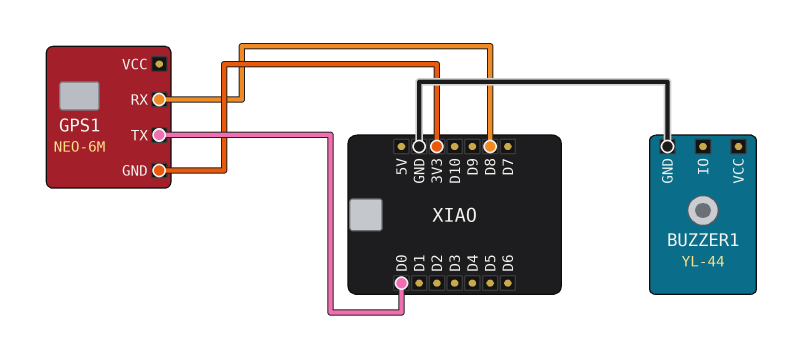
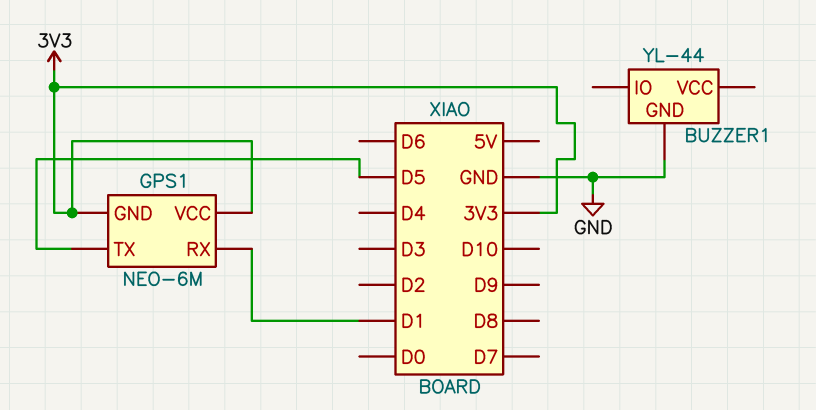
GPS1 pin RX: D8 -> D1
GPS1 pin TX: D0 -> D5
GPS1 pin VCC: none -> 3V3

